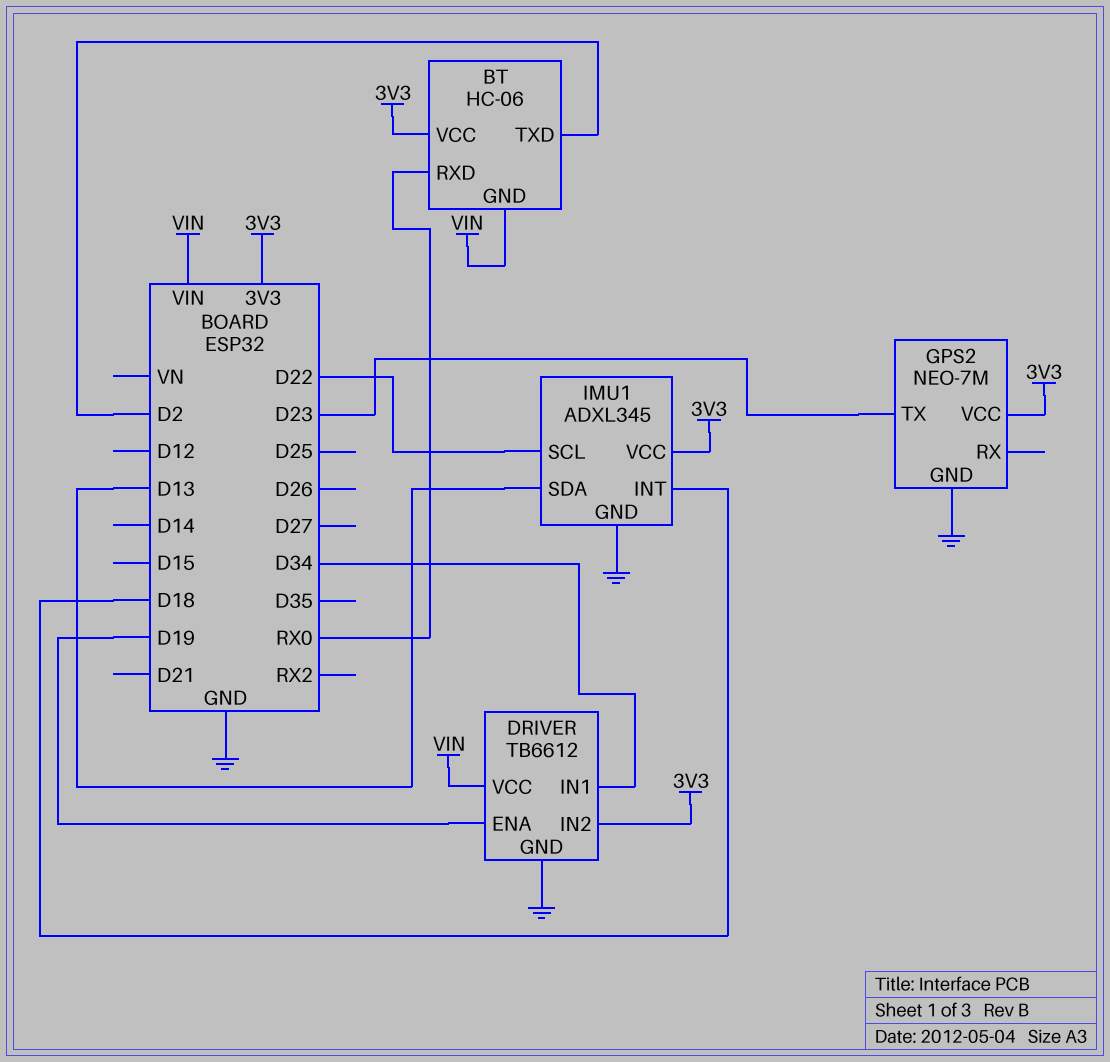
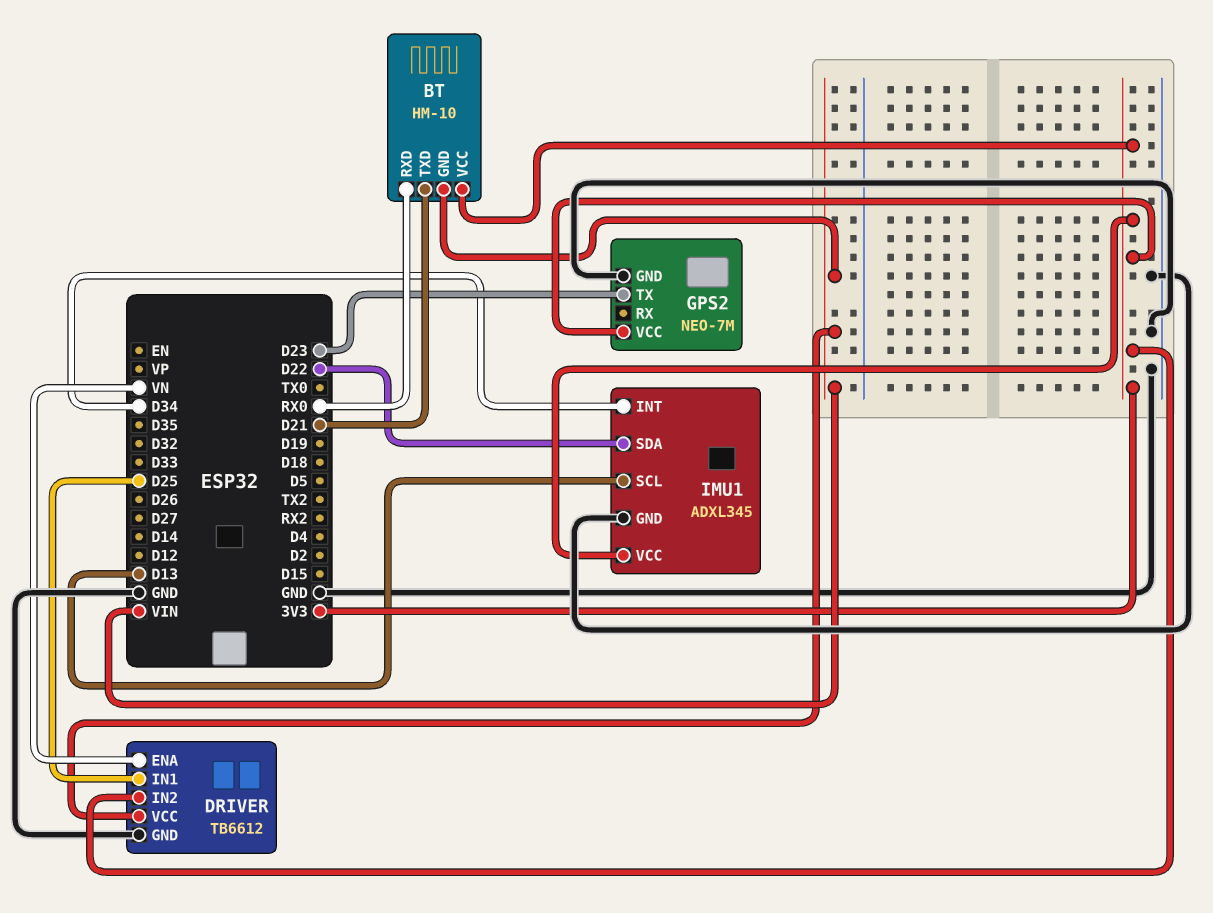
BT: HC-06 -> HM-10
BT pin TXD: D2 -> D21
DRIVER pin ENA: D19 -> VN
DRIVER pin IN1: D34 -> D25
IMU1 pin INT: D18 -> D34
IMU1 pin SCL: D22 -> D13
IMU1 pin SDA: D13 -> D22

